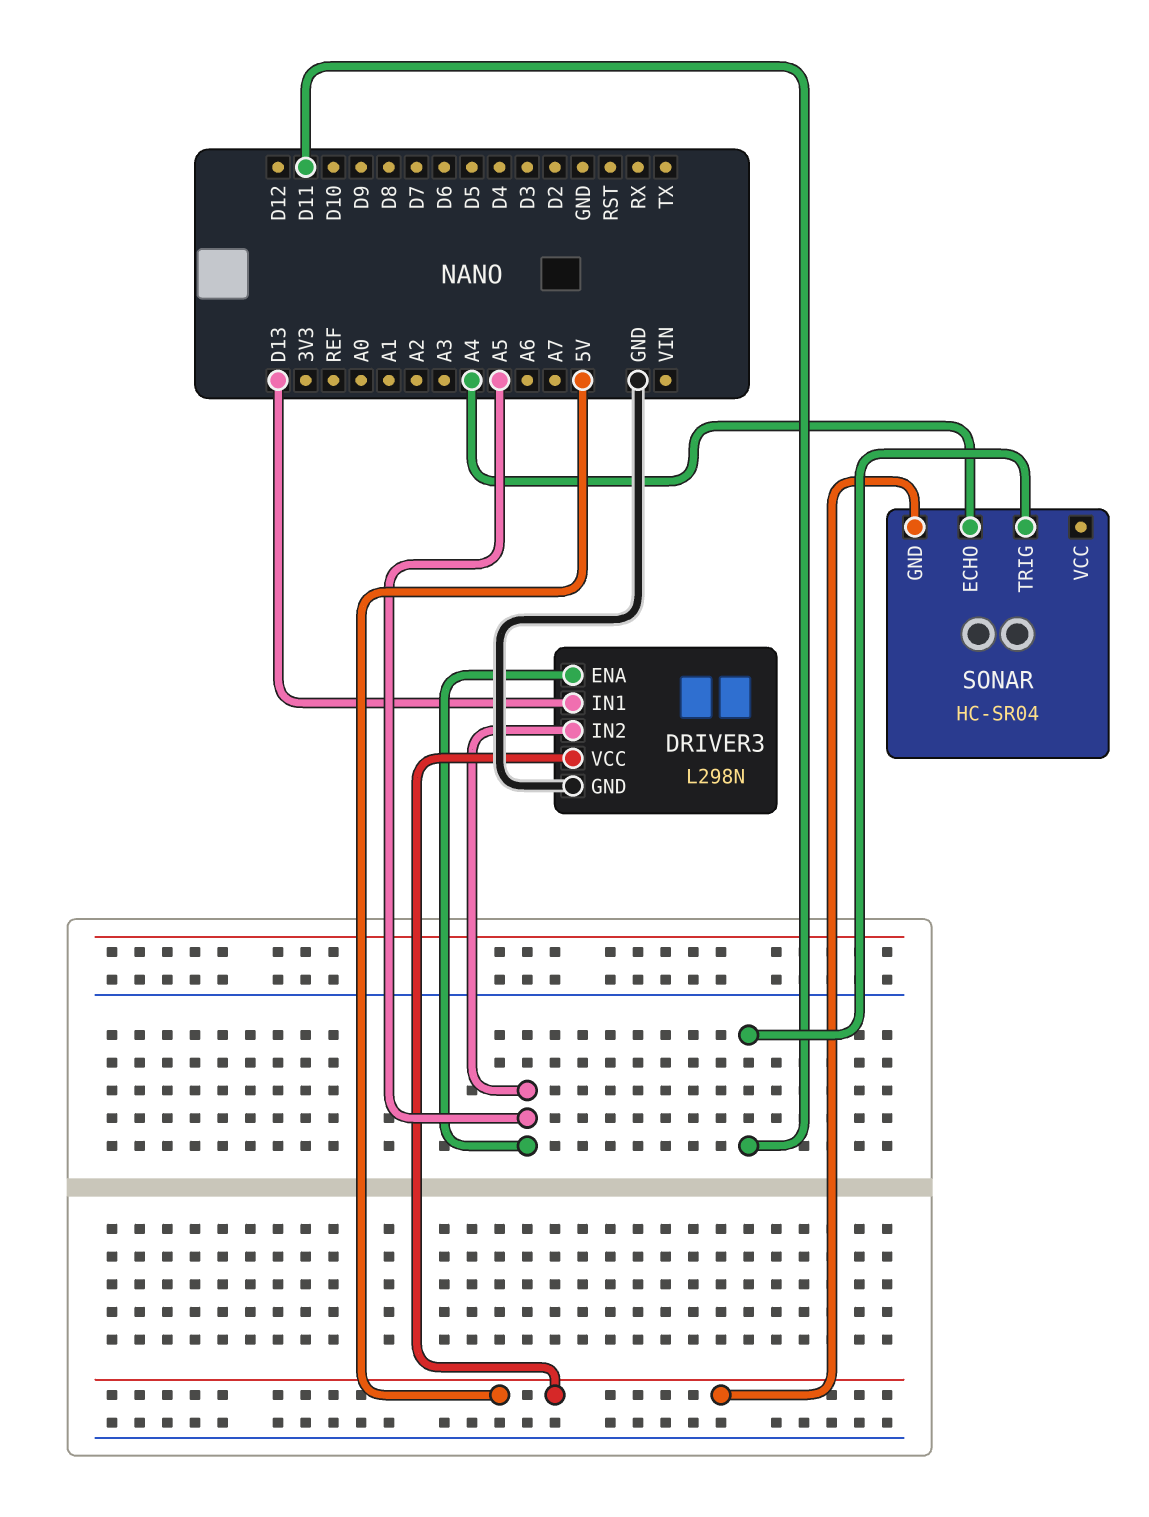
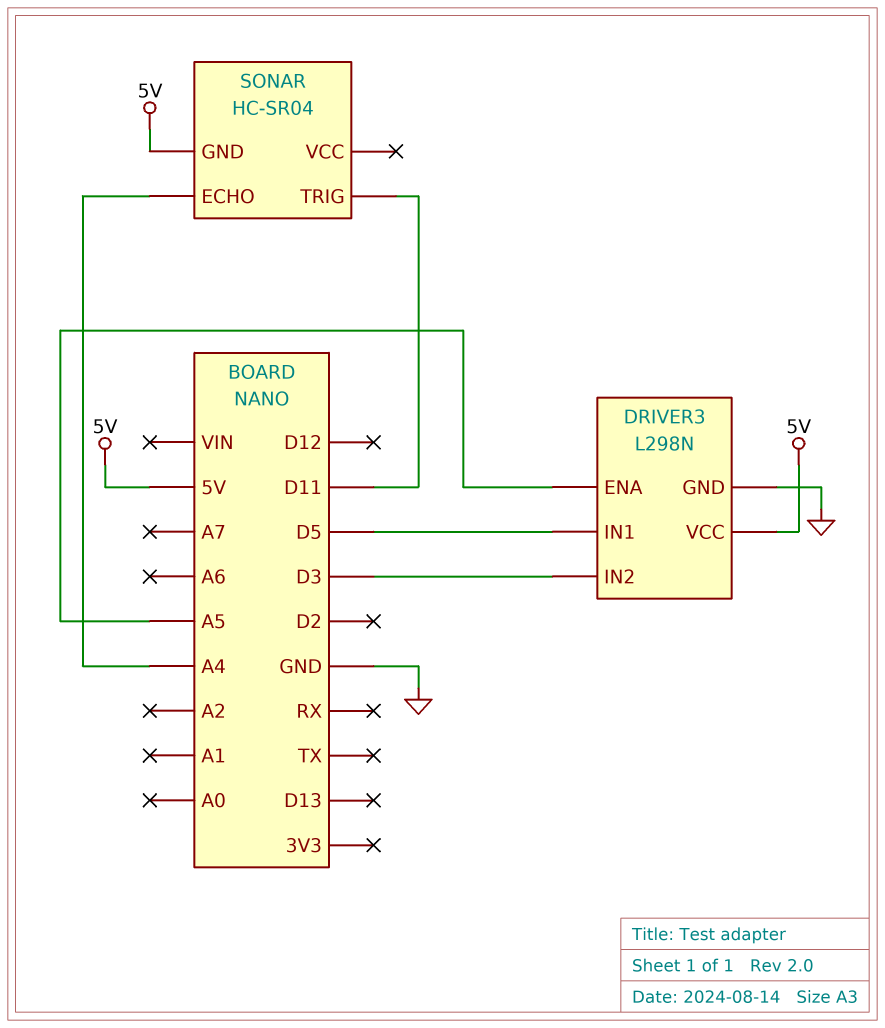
DRIVER3 pin IN1: D13 -> D5
DRIVER3 pin IN2: A5 -> D3

